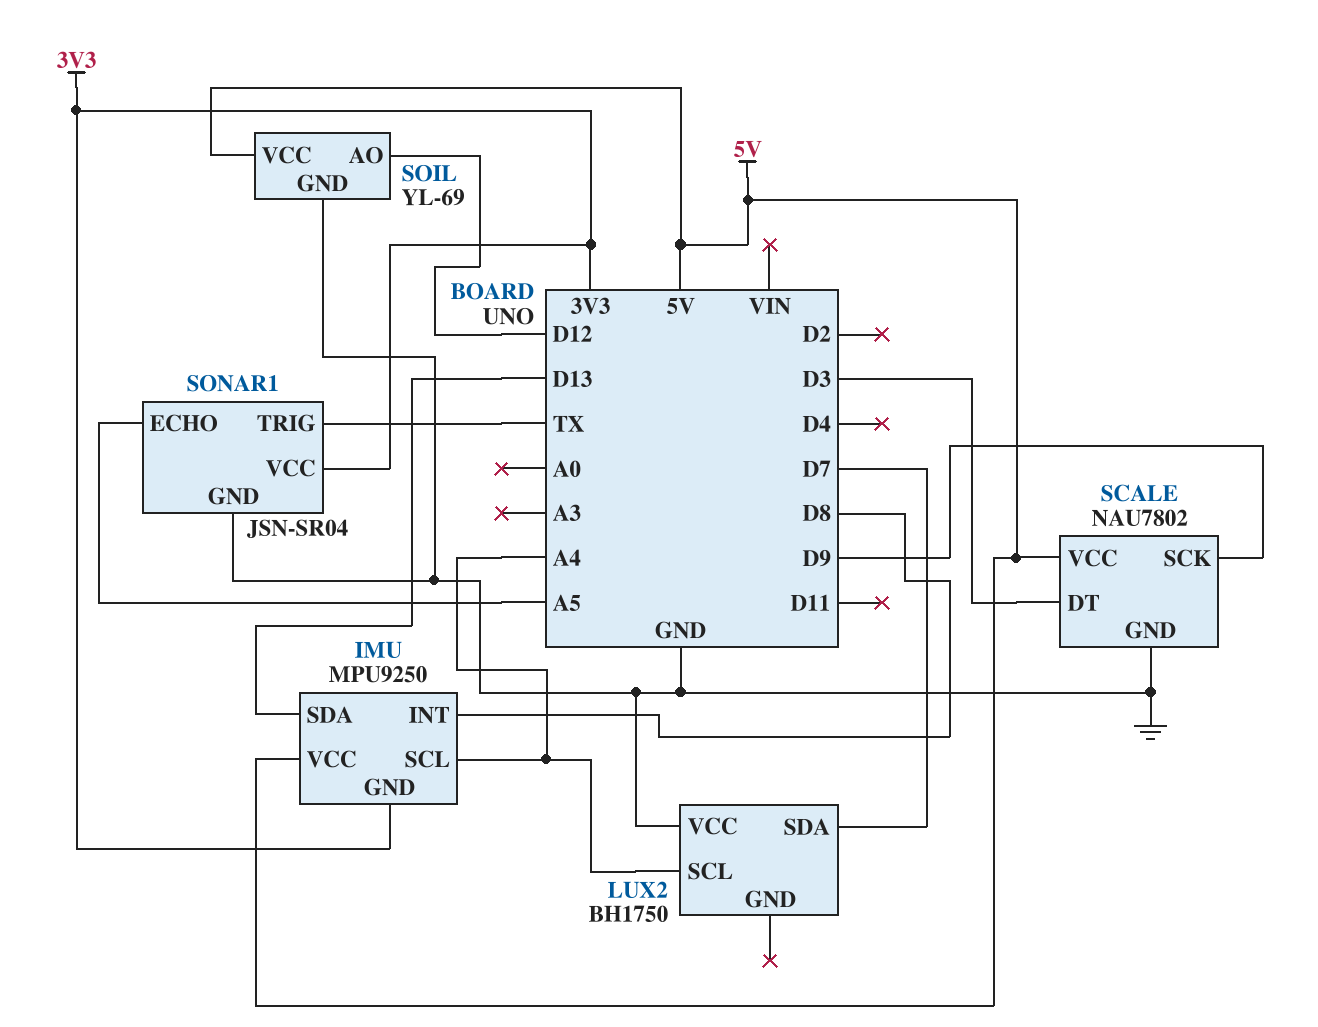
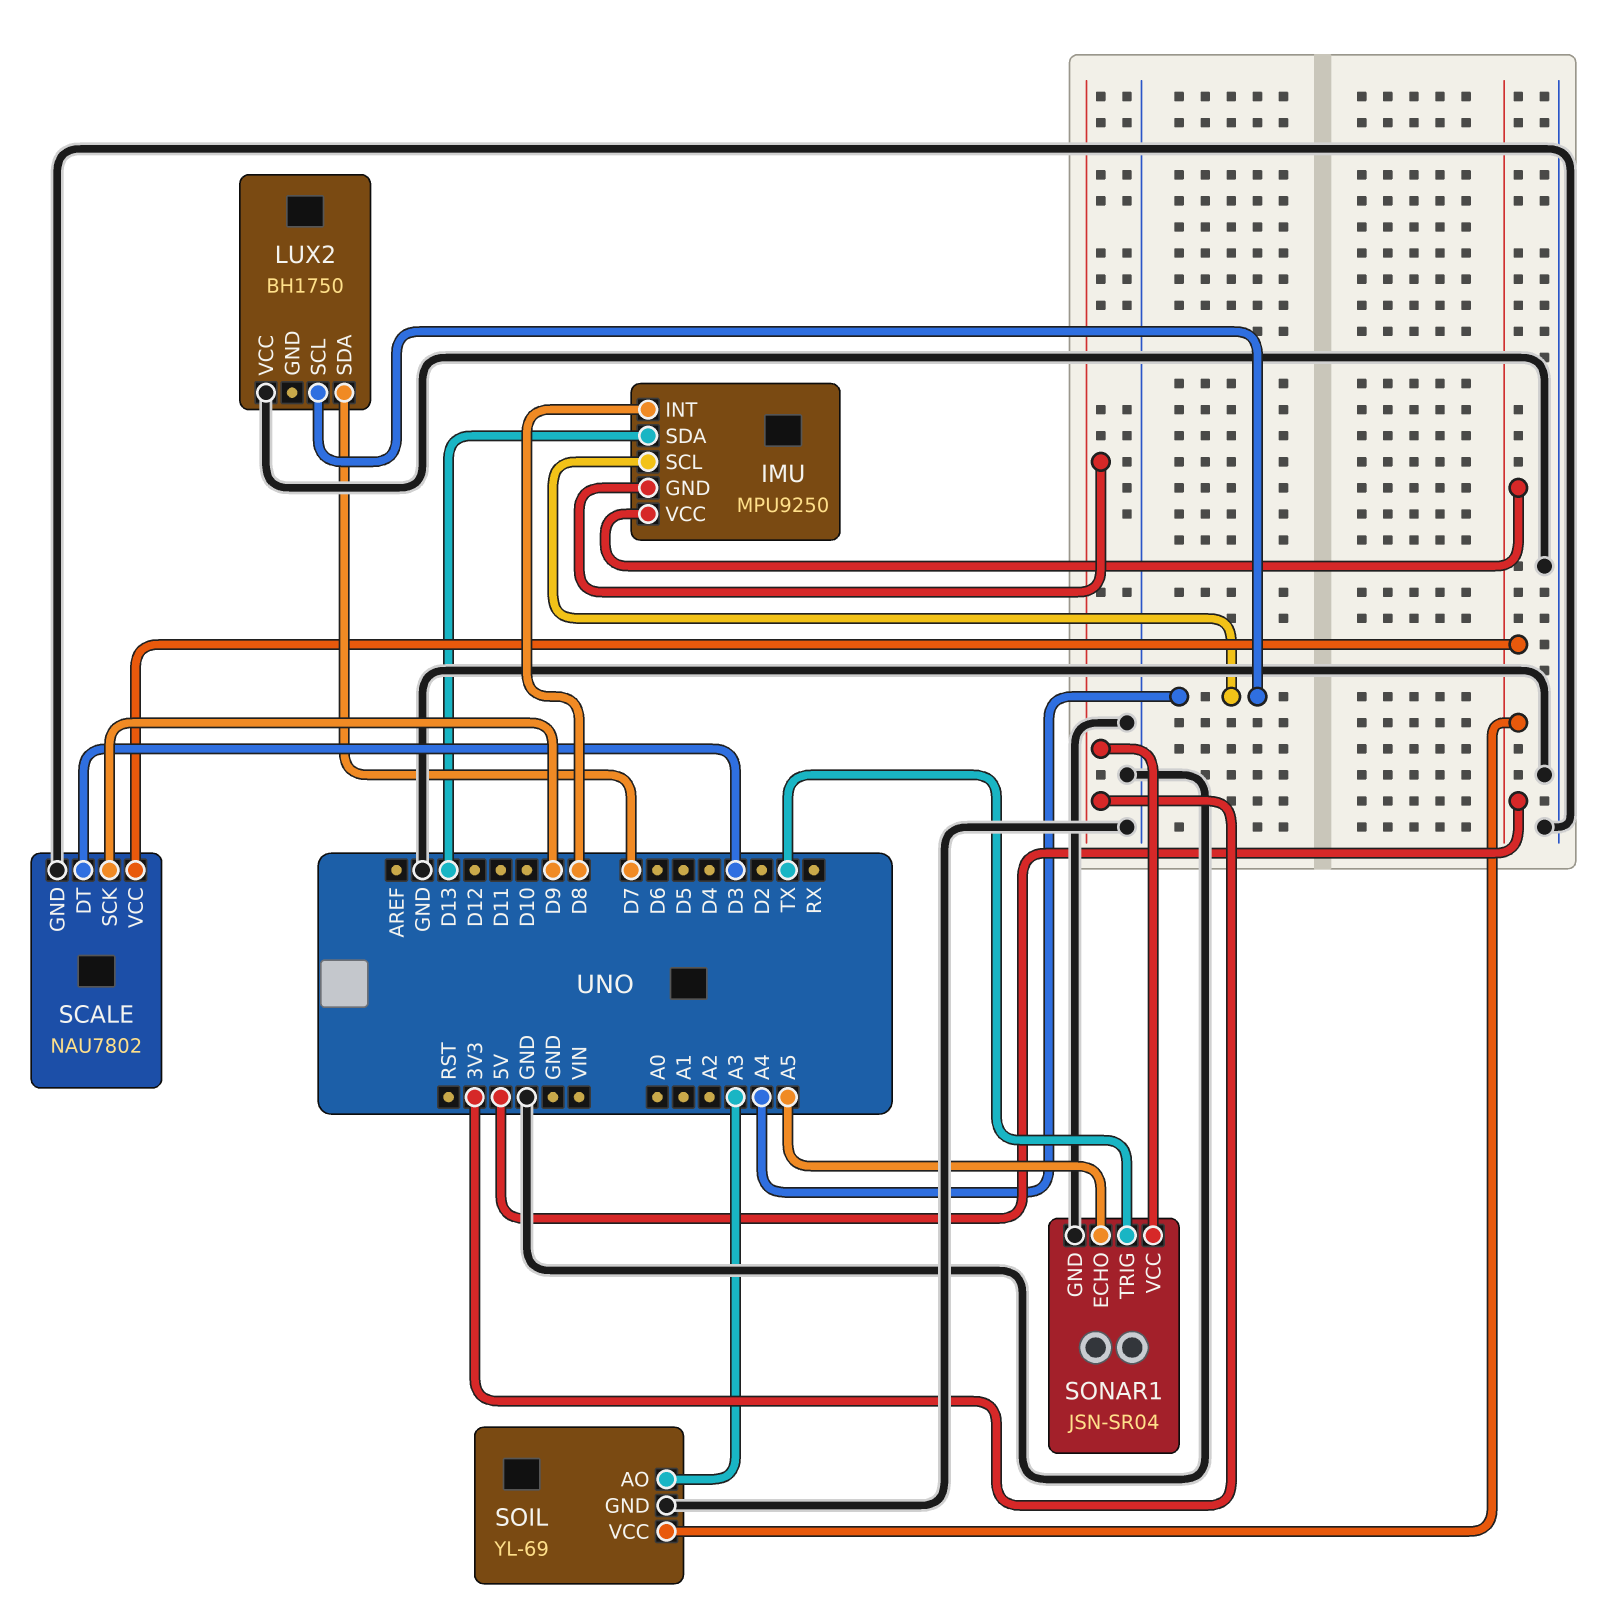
SOIL pin AO: D12 -> A3

